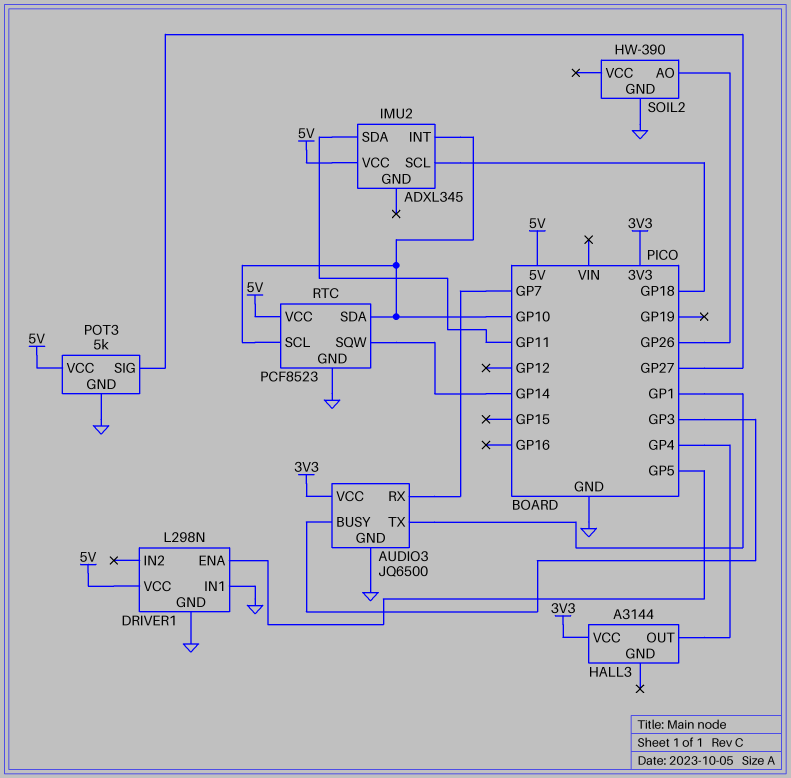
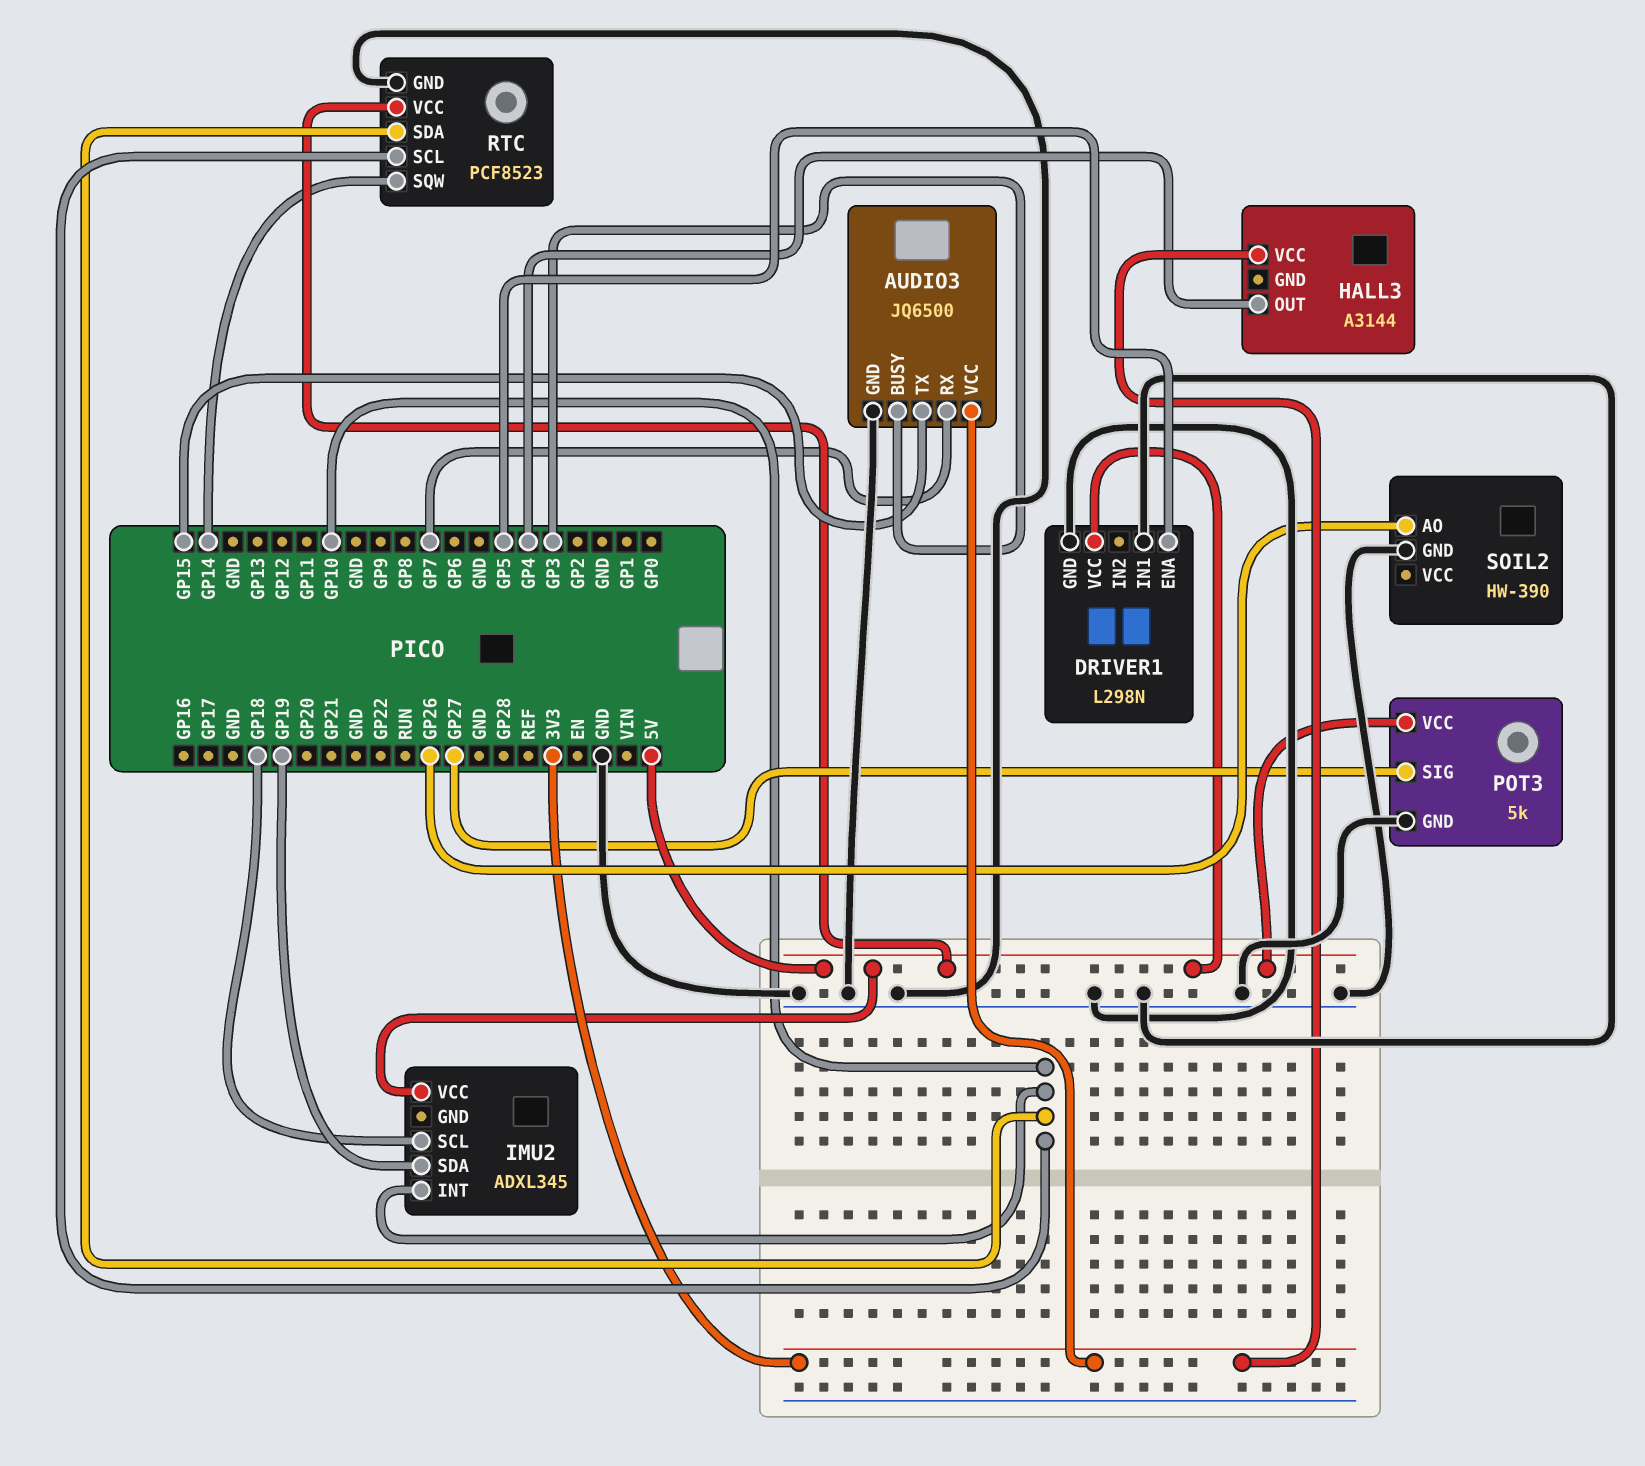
AUDIO3 pin TX: GP1 -> GP15
IMU2 pin SDA: GP11 -> GP19

